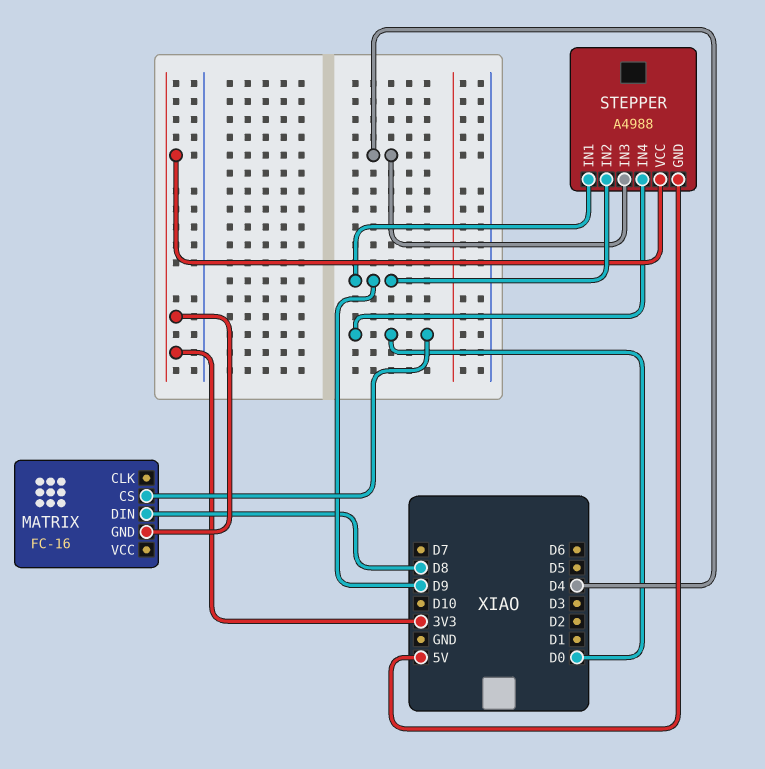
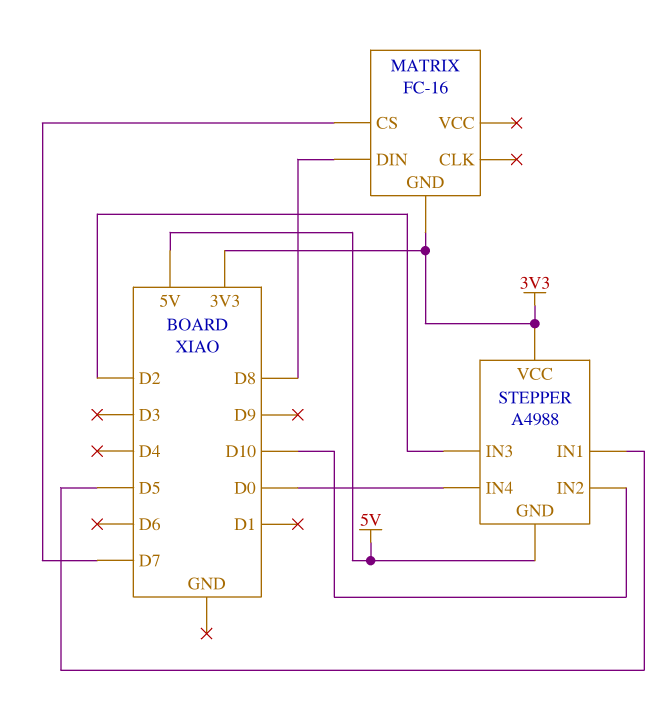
MATRIX pin CS: D0 -> D7
STEPPER pin IN1: D9 -> D5
STEPPER pin IN2: D9 -> D10
STEPPER pin IN3: D4 -> D2

